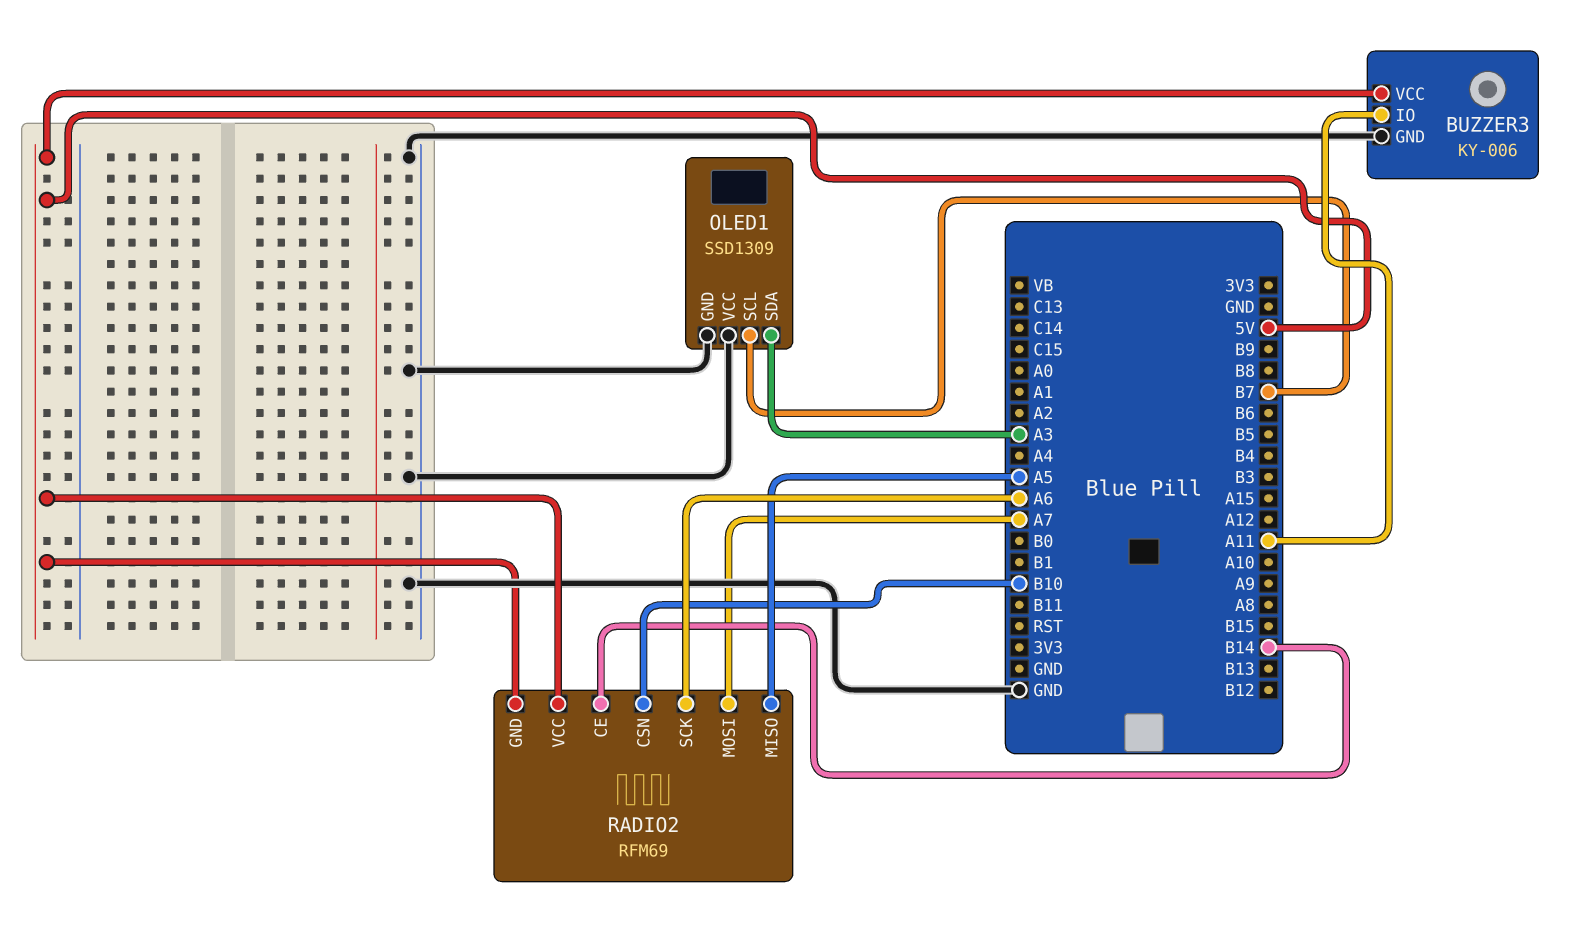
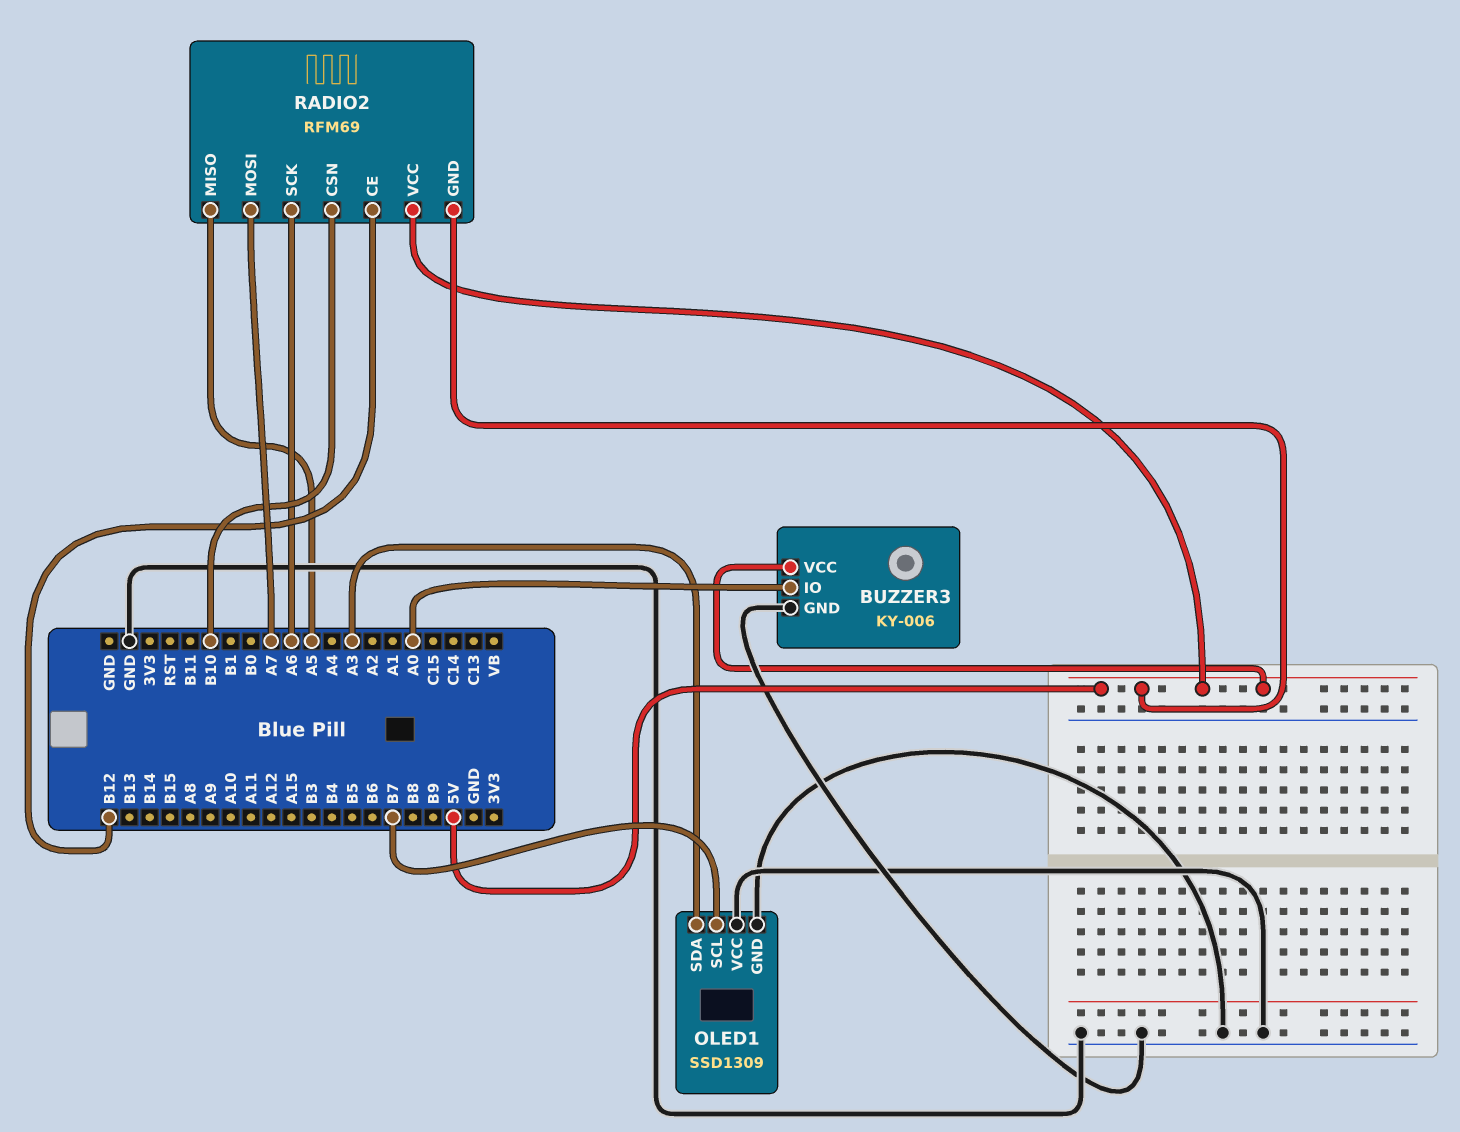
BUZZER3 pin IO: A11 -> A0
RADIO2 pin CE: B14 -> B12

